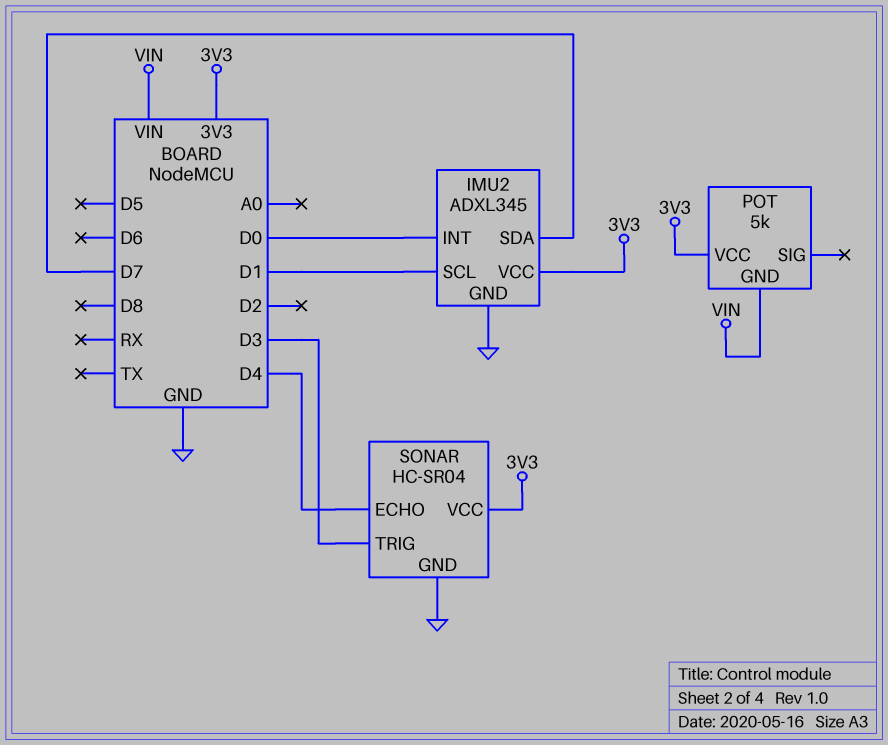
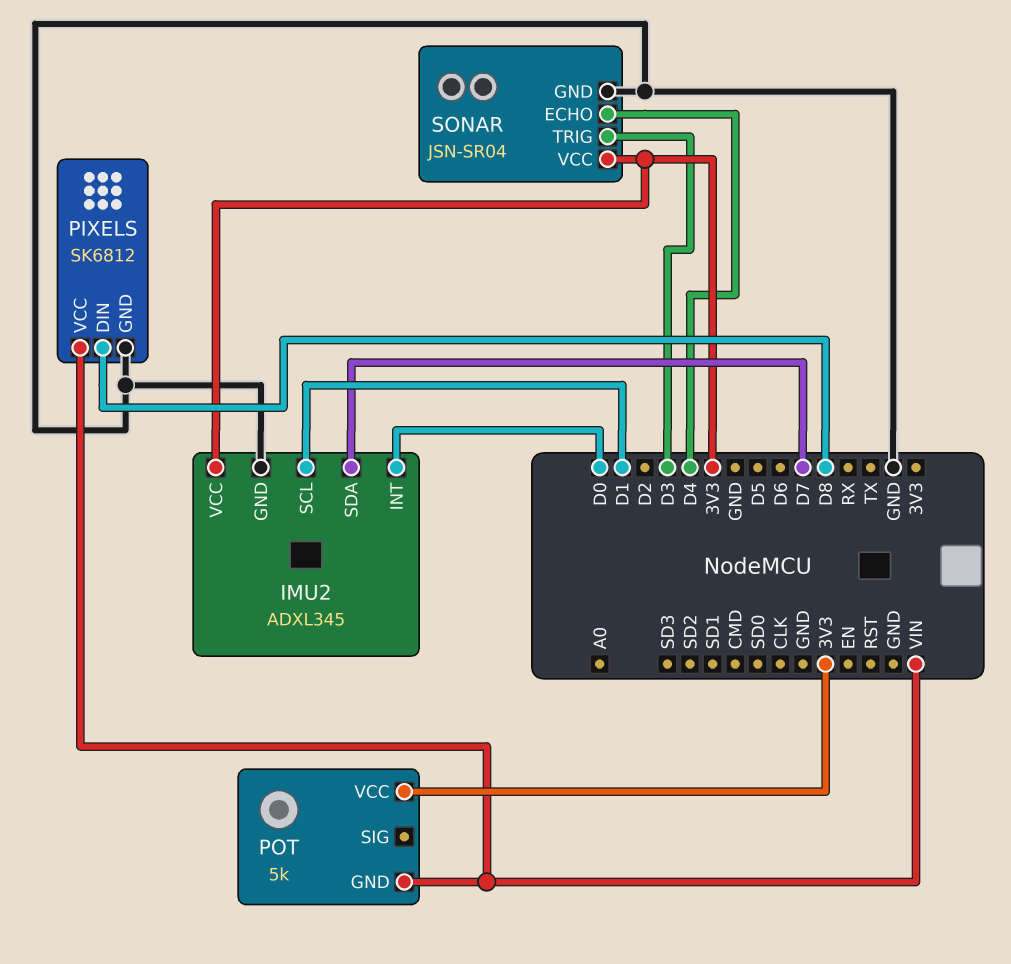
PIXELS: none -> SK6812
PIXELS pin DIN: none -> D8
PIXELS pin GND: none -> GND
PIXELS pin VCC: none -> VIN
SONAR: HC-SR04 -> JSN-SR04

